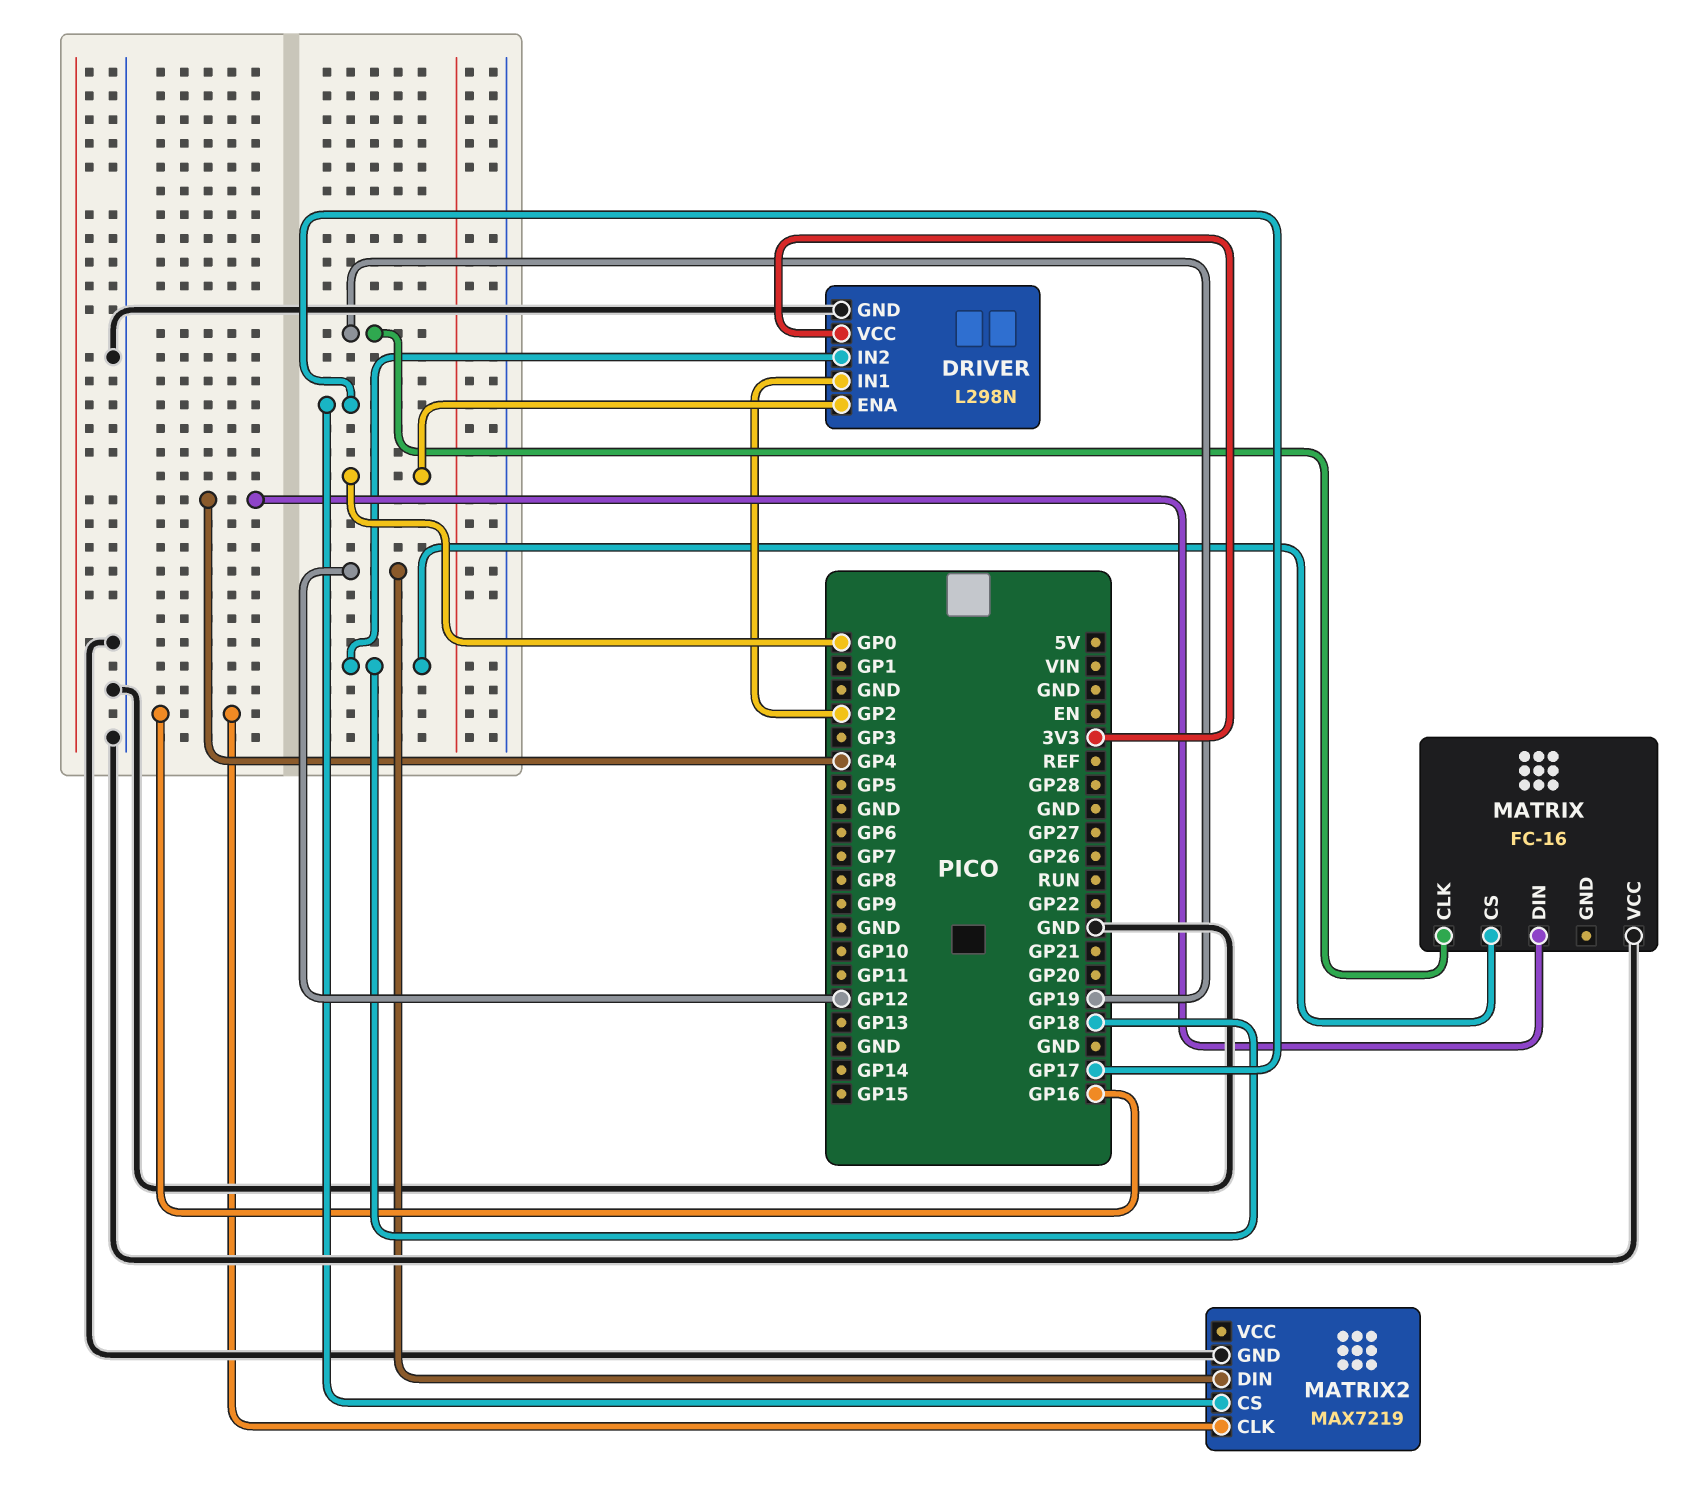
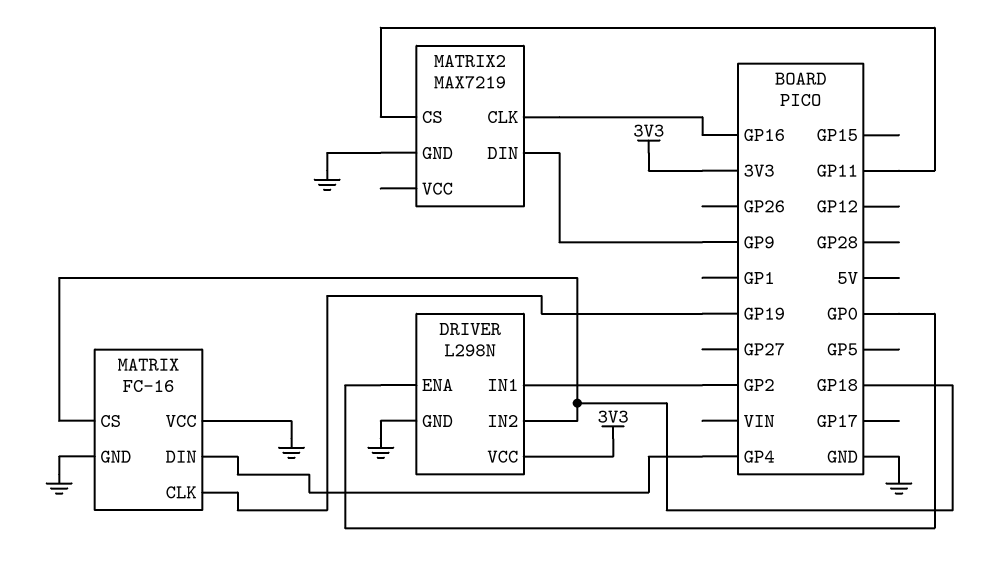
MATRIX pin GND: none -> GND
MATRIX2 pin CS: GP17 -> GP11
MATRIX2 pin DIN: GP12 -> GP9

